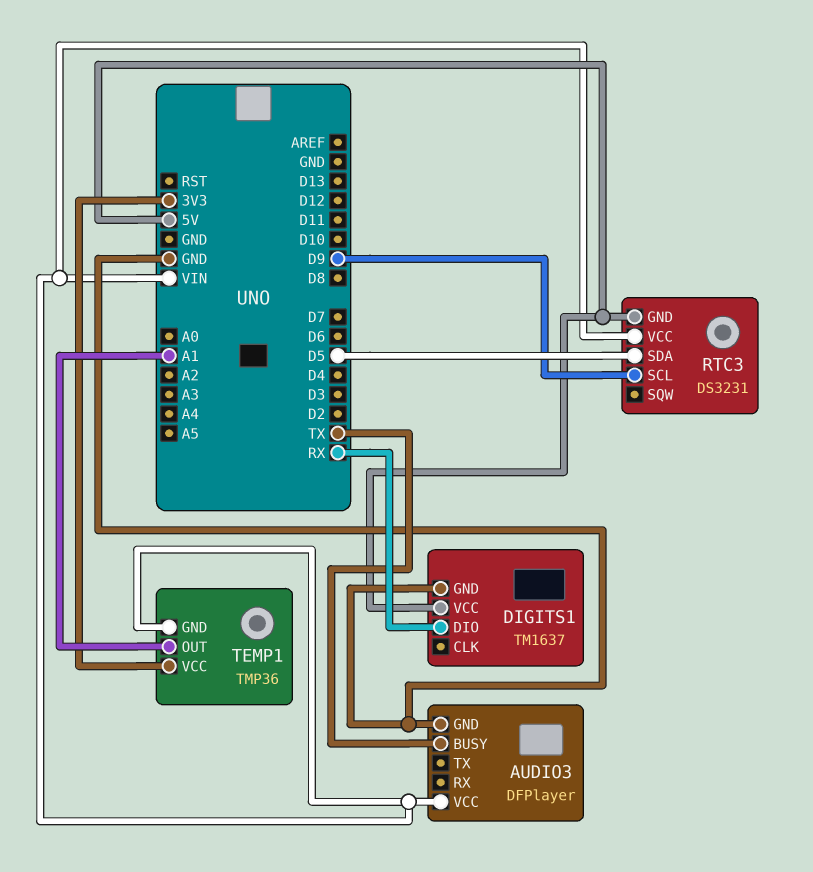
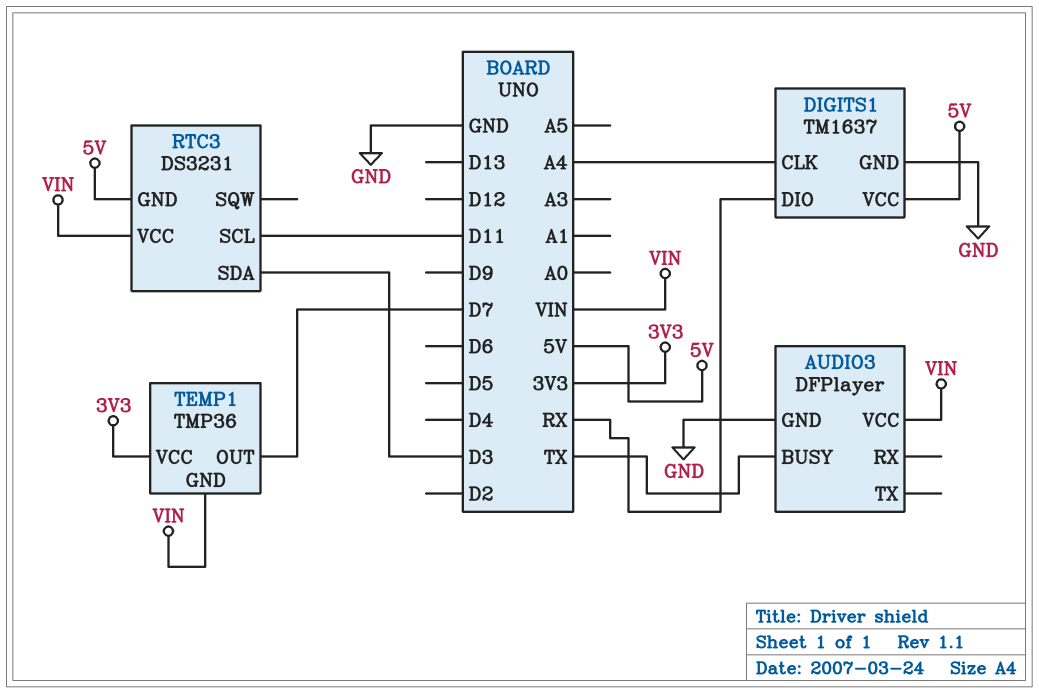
DIGITS1 pin CLK: none -> A4
RTC3 pin SCL: D9 -> D11
RTC3 pin SDA: D5 -> D3
TEMP1 pin OUT: A1 -> D7

